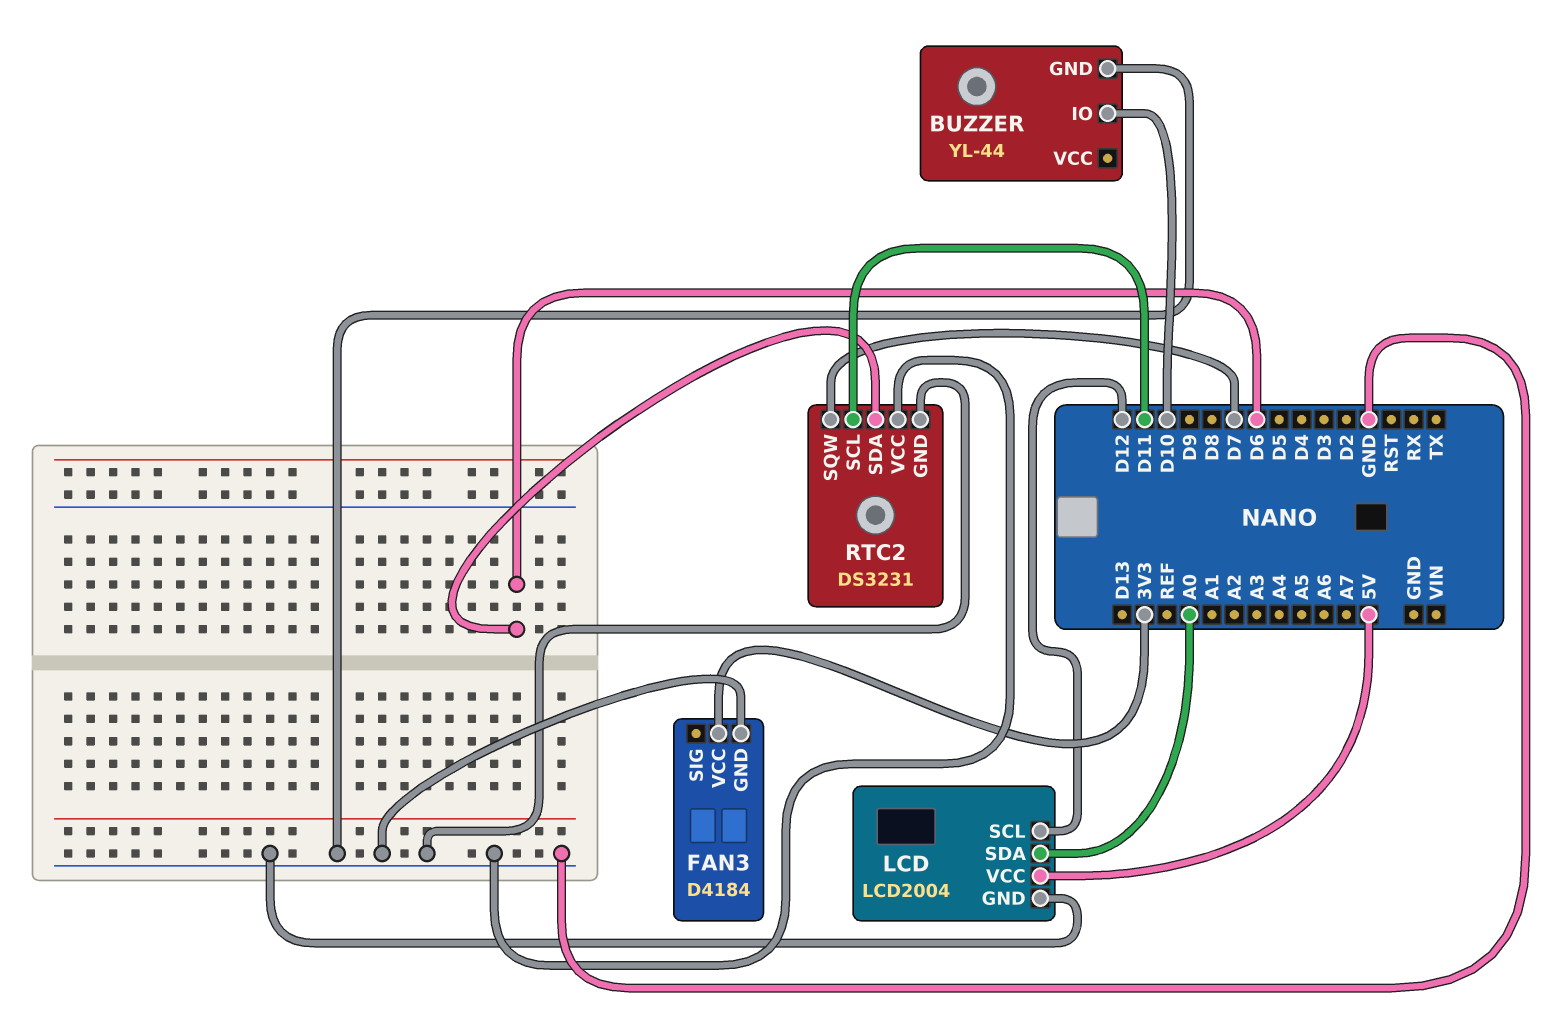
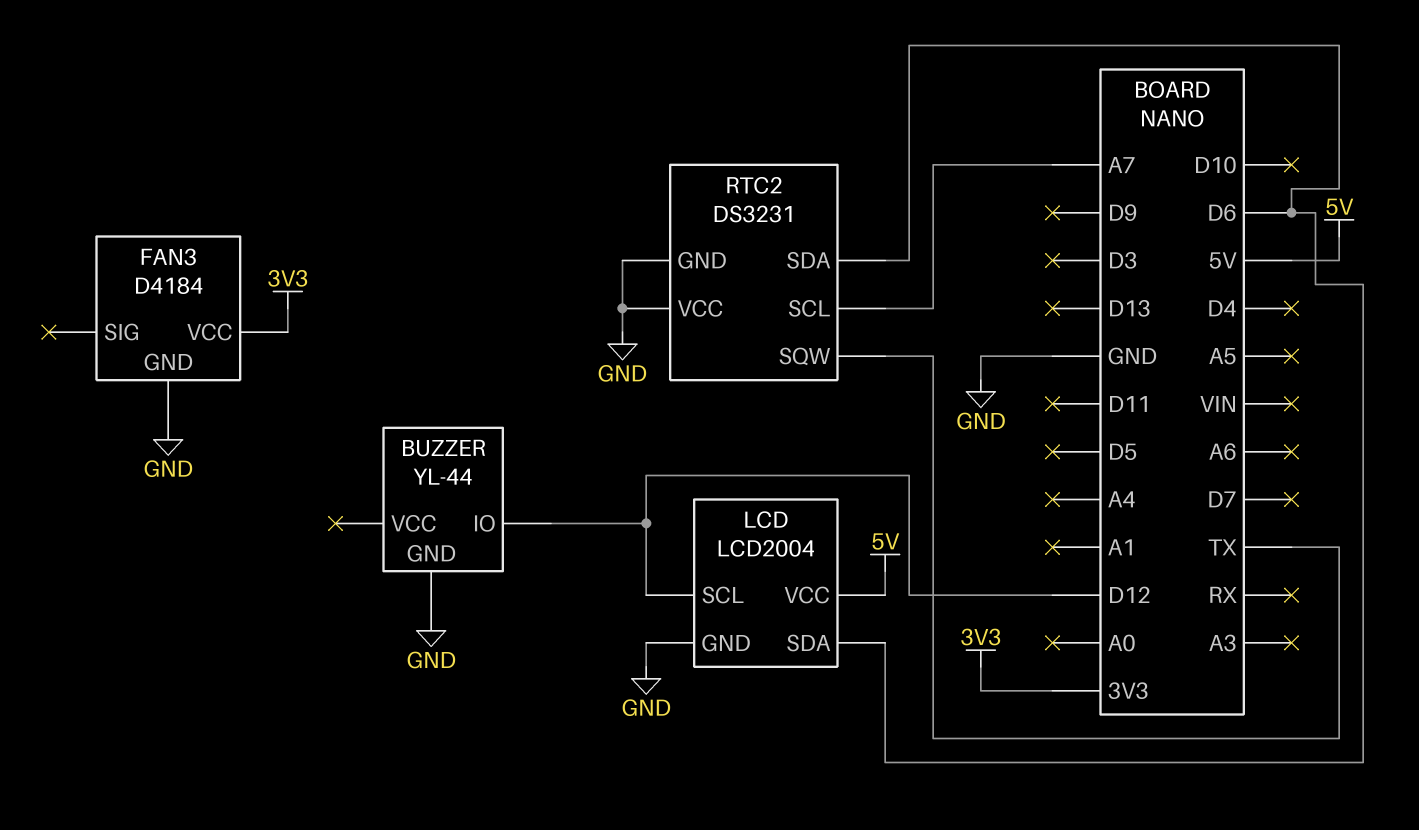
BUZZER pin IO: D10 -> D12
LCD pin SDA: A0 -> D6
RTC2 pin SCL: D11 -> A7
RTC2 pin SQW: D7 -> TX

